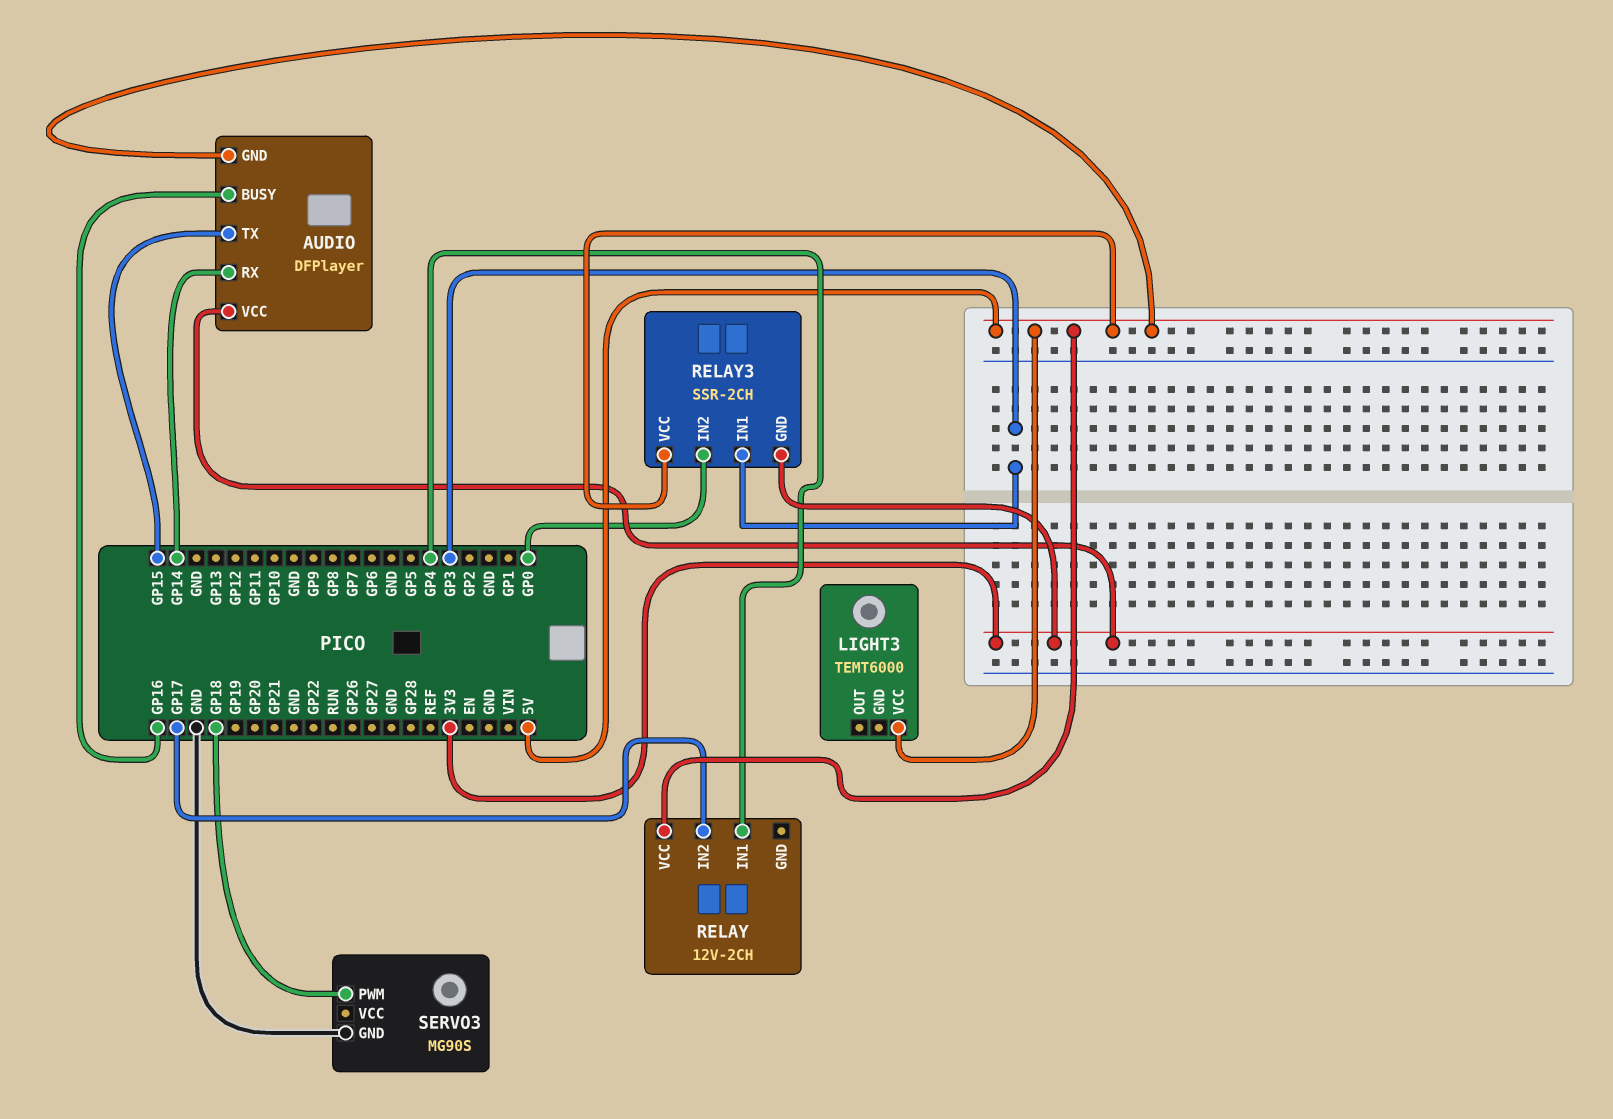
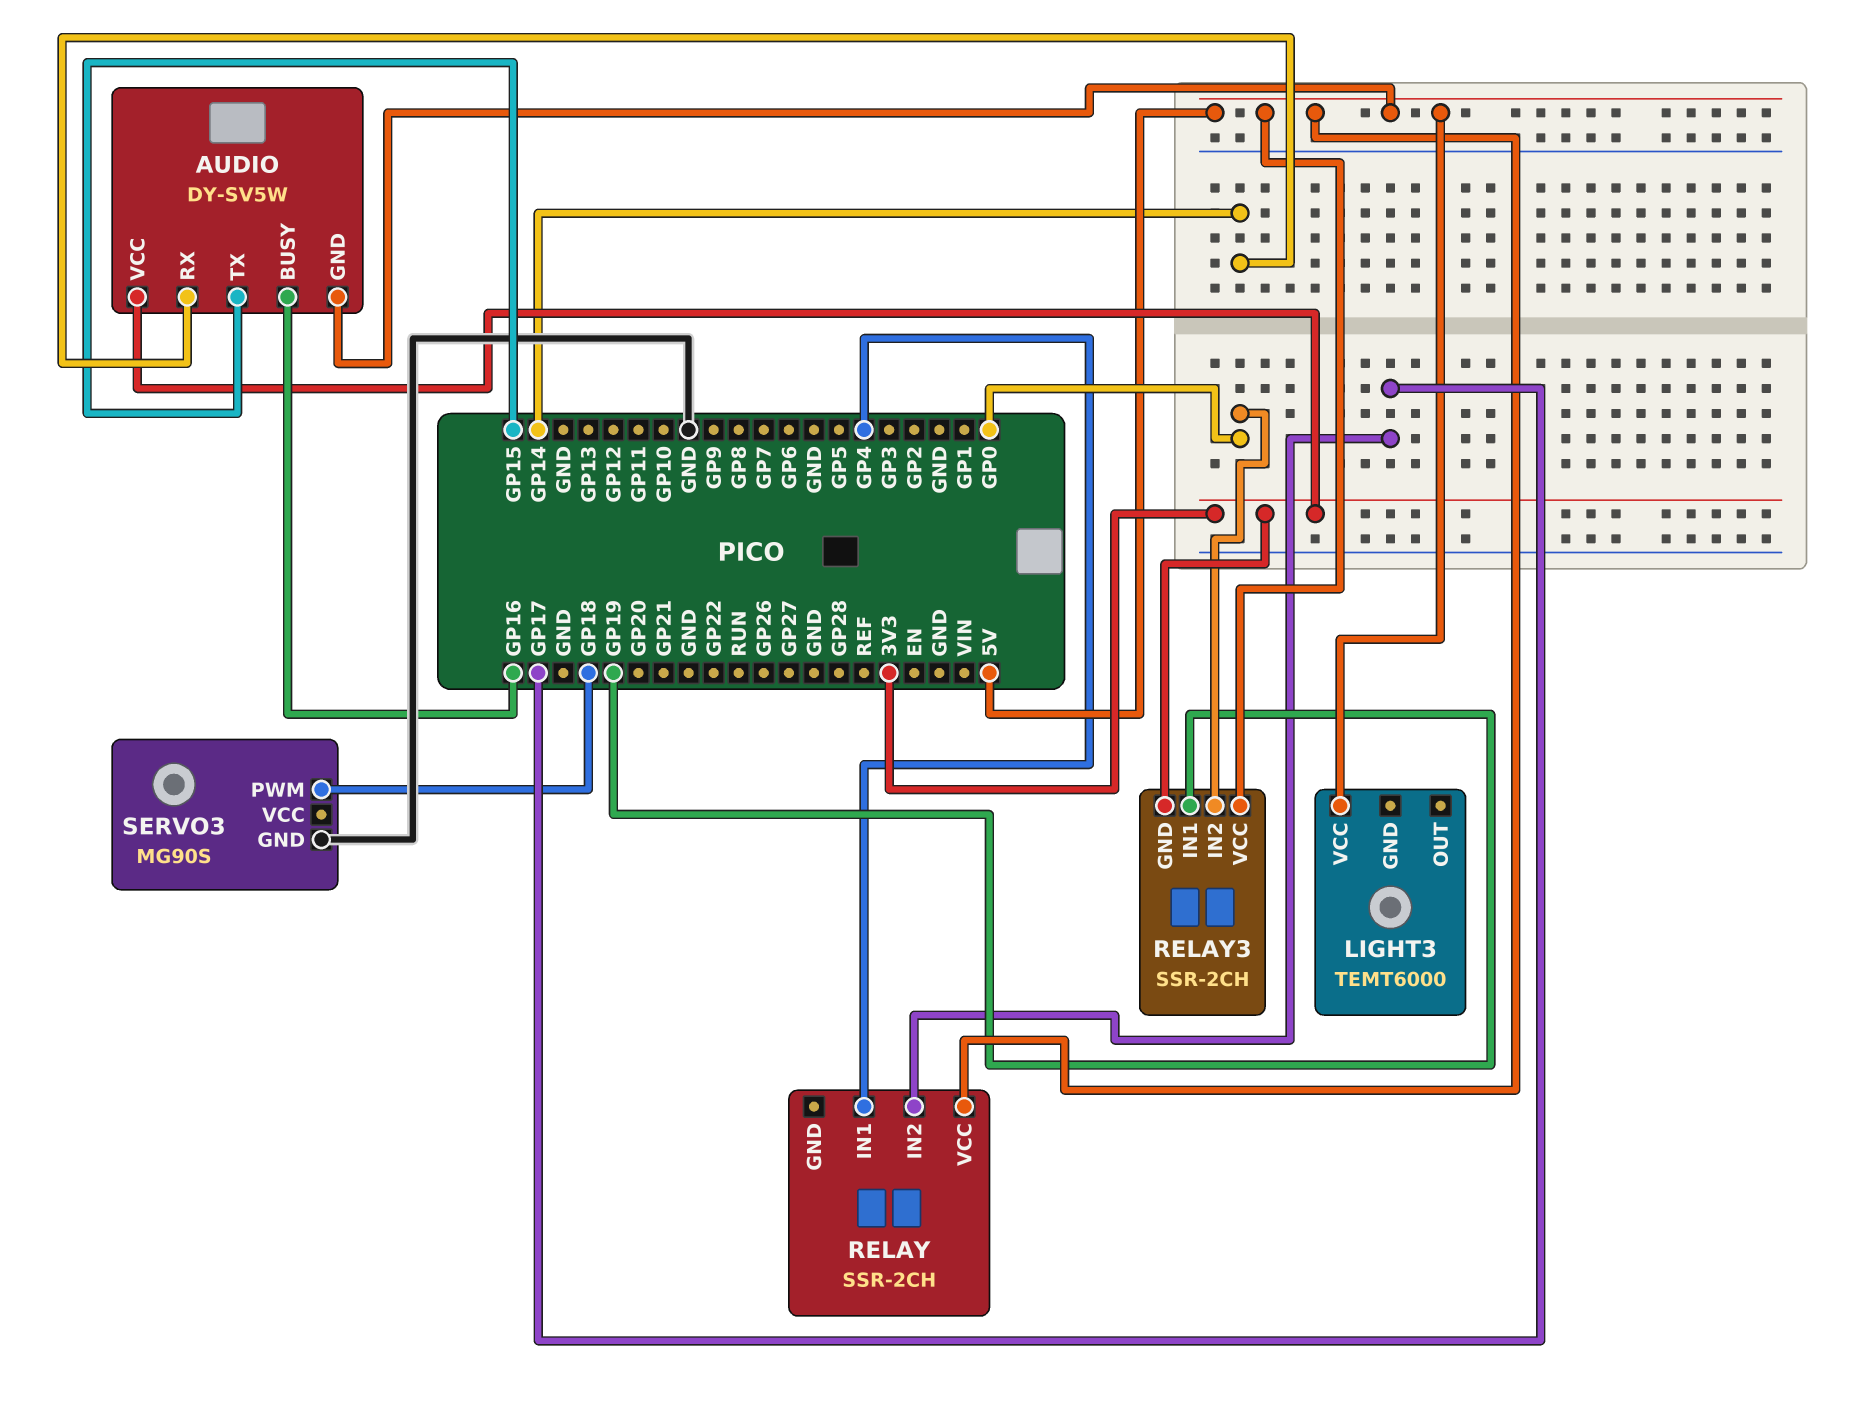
AUDIO: DFPlayer -> DY-SV5W
RELAY: 12V-2CH -> SSR-2CH
RELAY3 pin IN1: GP3 -> GP19

